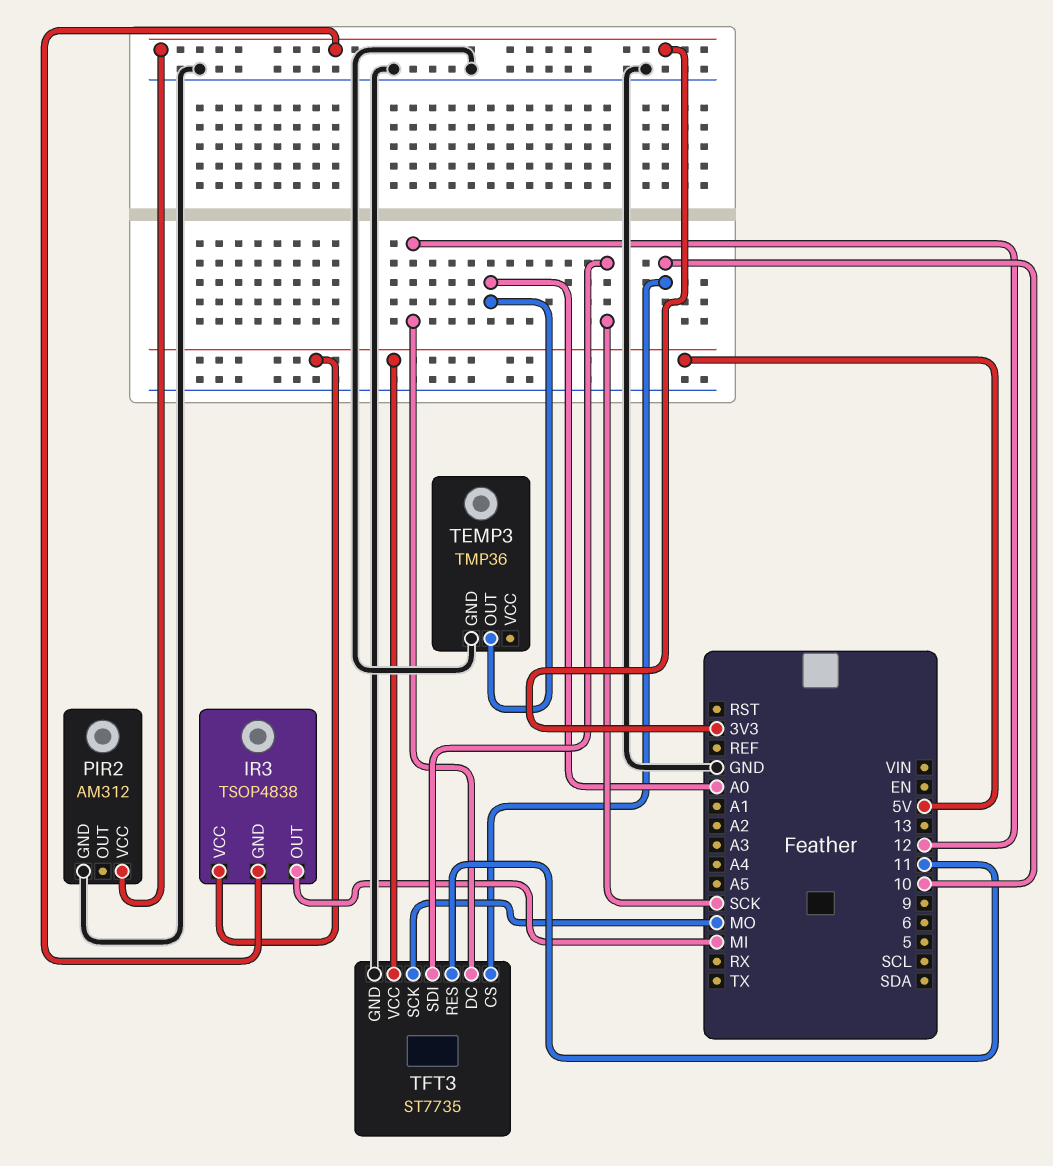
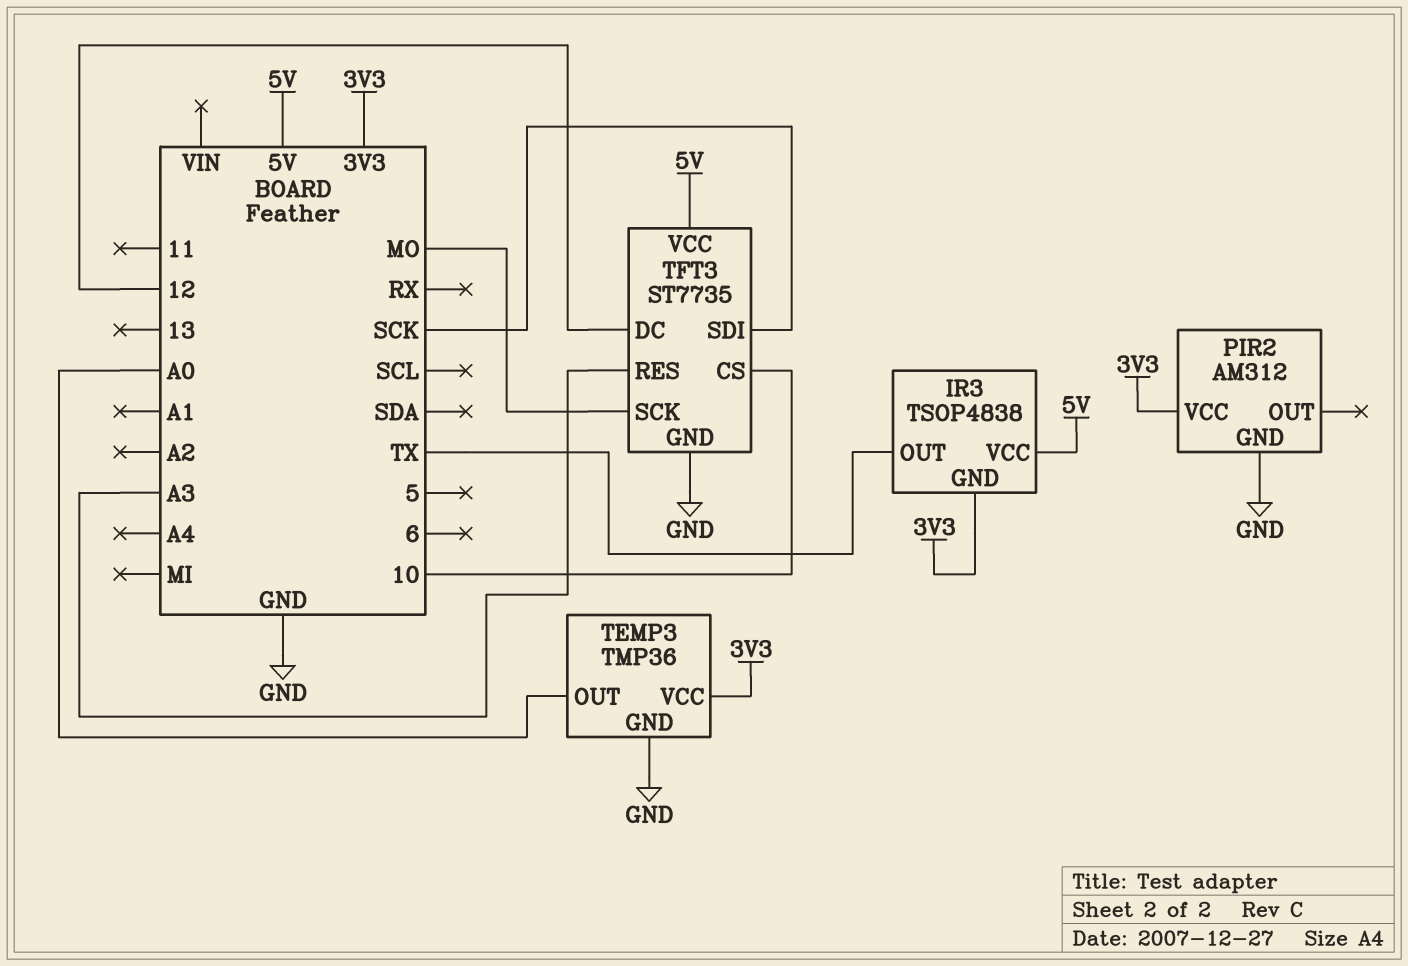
IR3 pin OUT: MI -> TX
TEMP3 pin VCC: none -> 3V3
TFT3 pin RES: 11 -> A3

